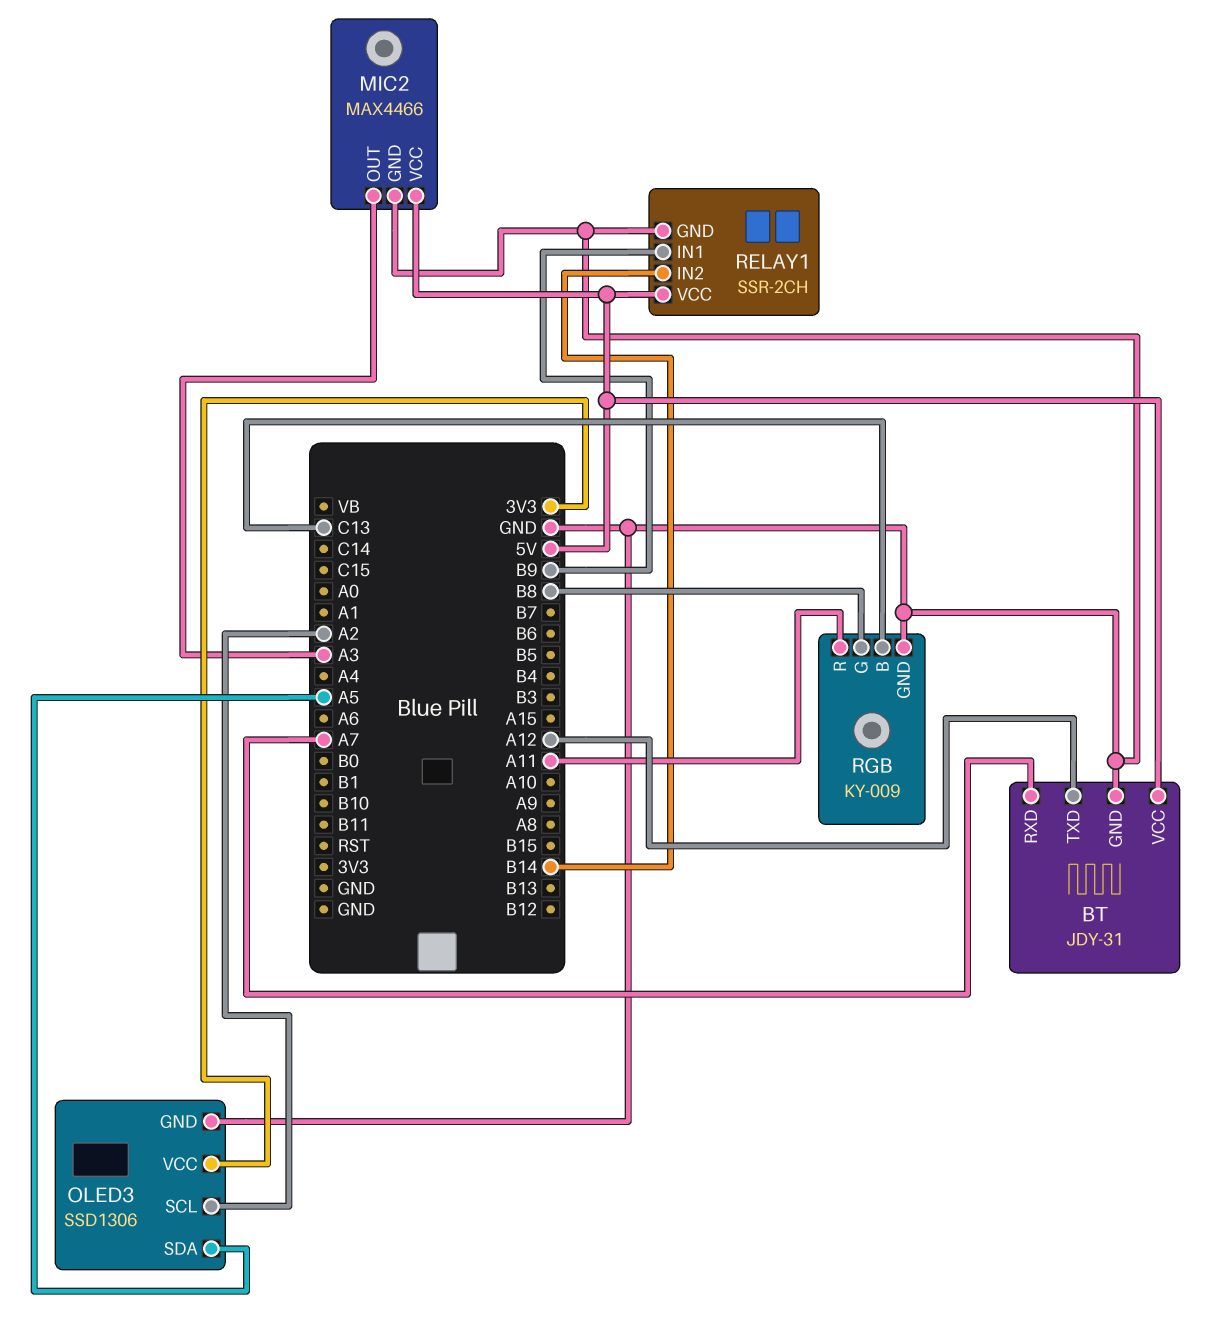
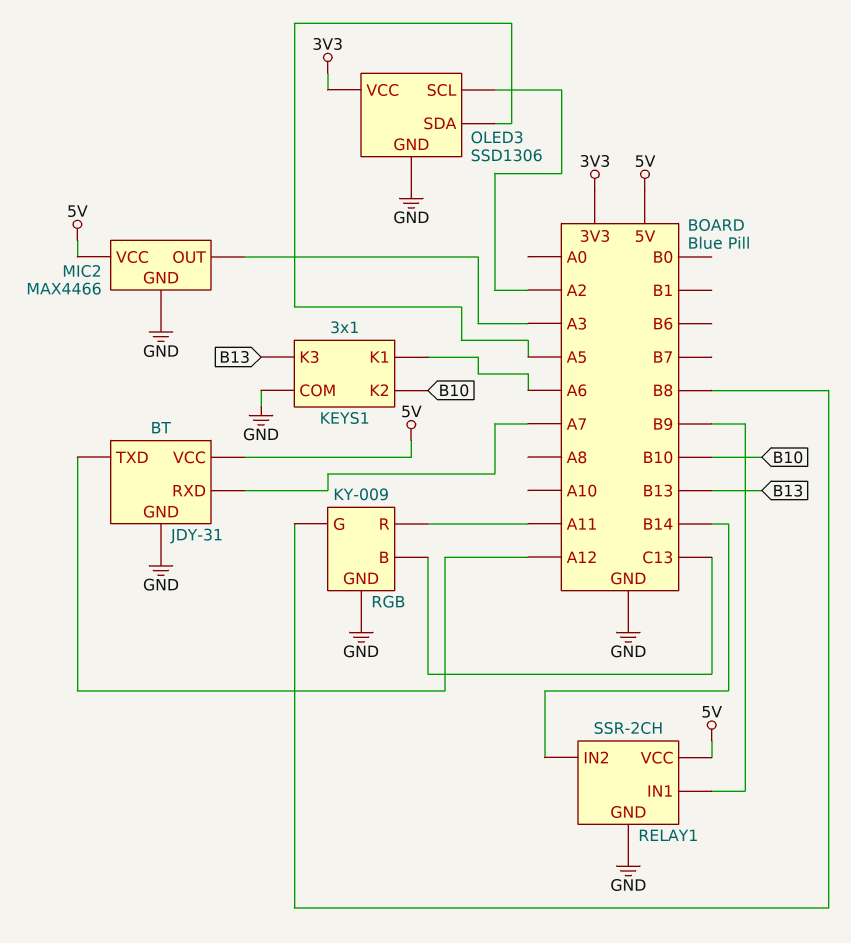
KEYS1: none -> 3x1
KEYS1 pin COM: none -> GND
KEYS1 pin K1: none -> A6
KEYS1 pin K2: none -> B10
KEYS1 pin K3: none -> B13

